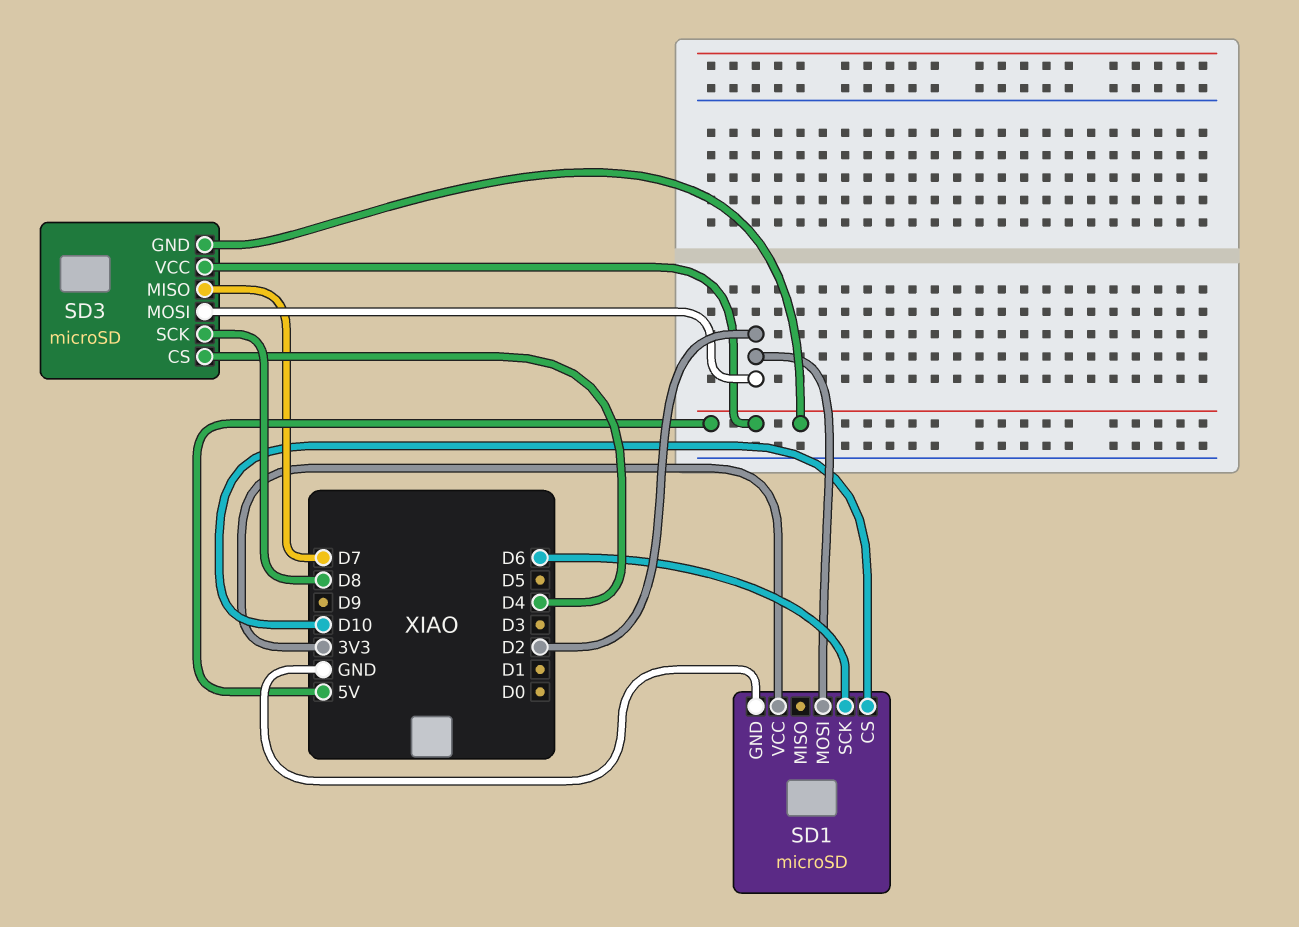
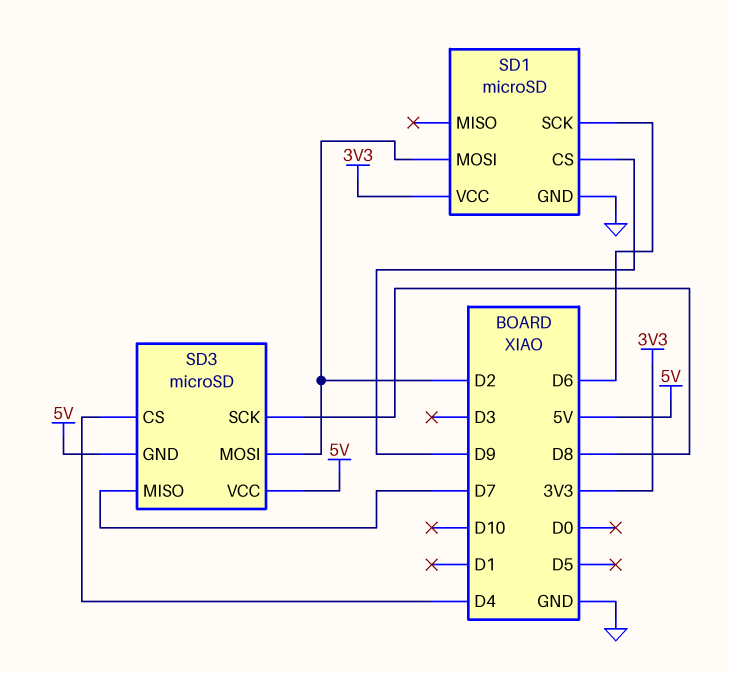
SD1 pin CS: D10 -> D9

